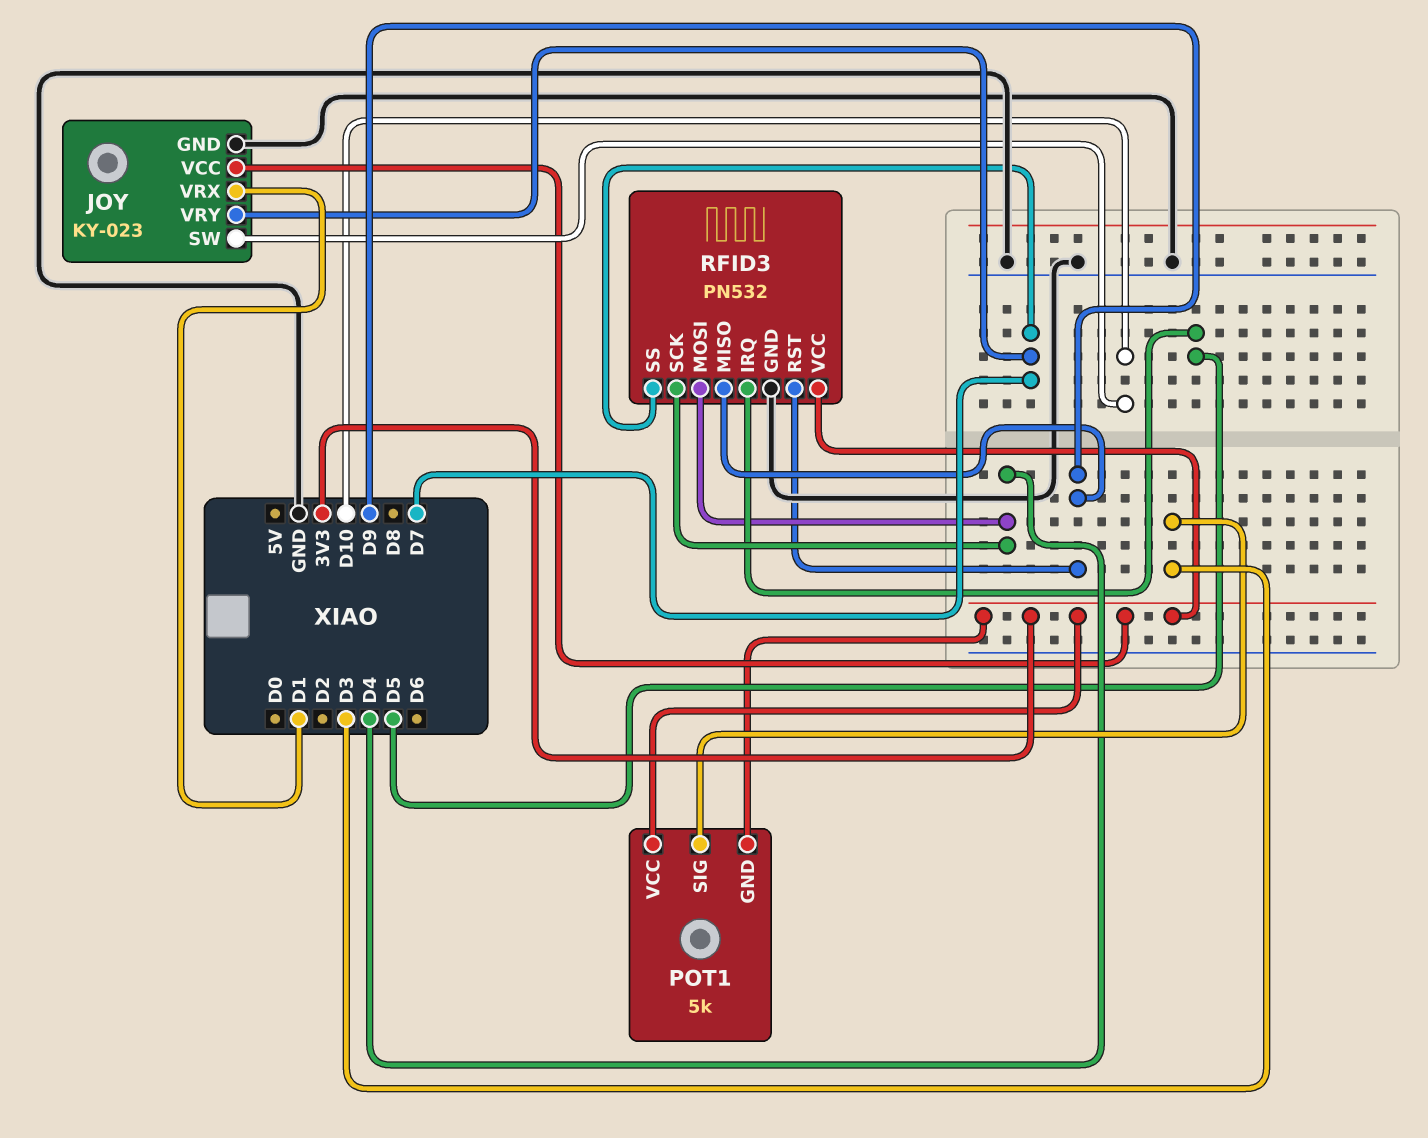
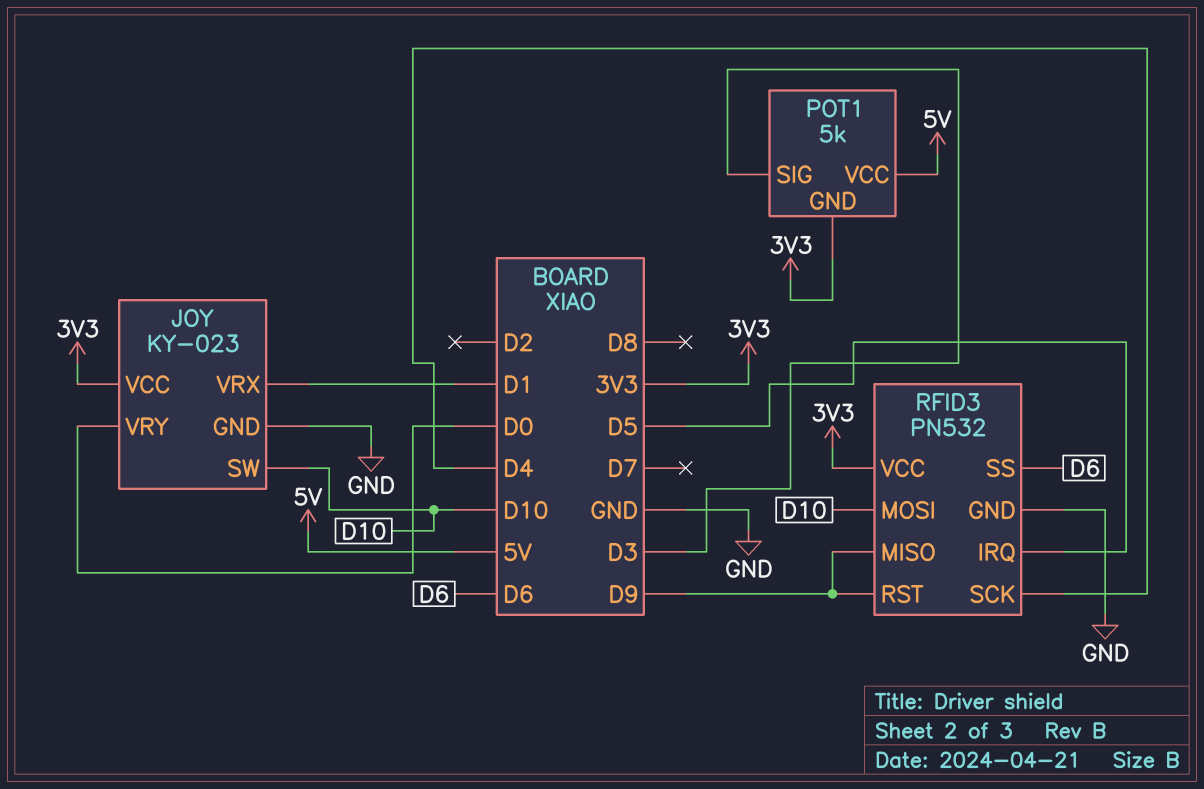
JOY pin VRY: D7 -> D0
POT1 pin VCC: 3V3 -> 5V
RFID3 pin MOSI: D4 -> D10
RFID3 pin SS: D7 -> D6

